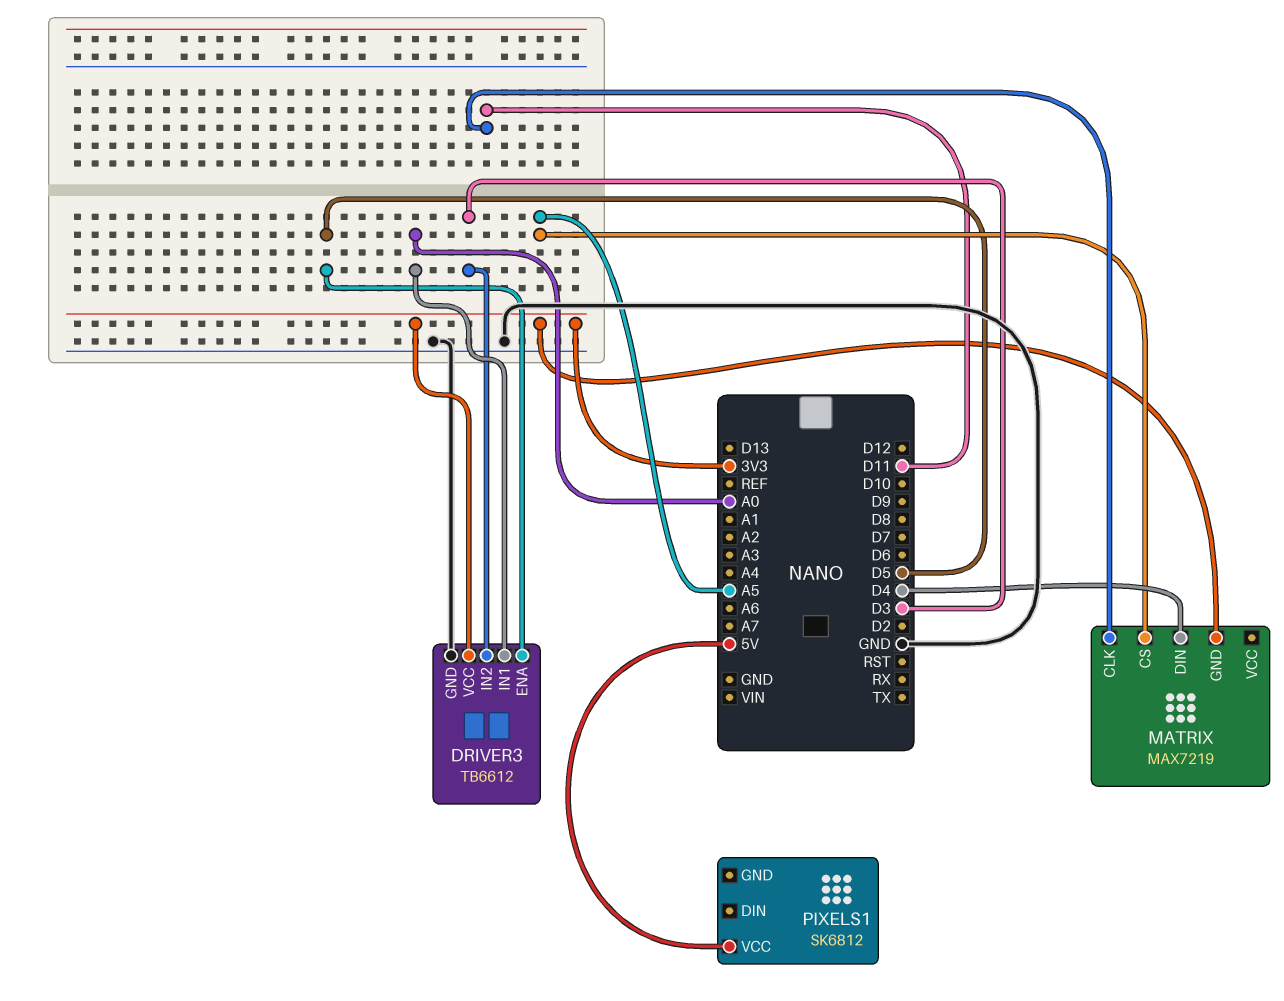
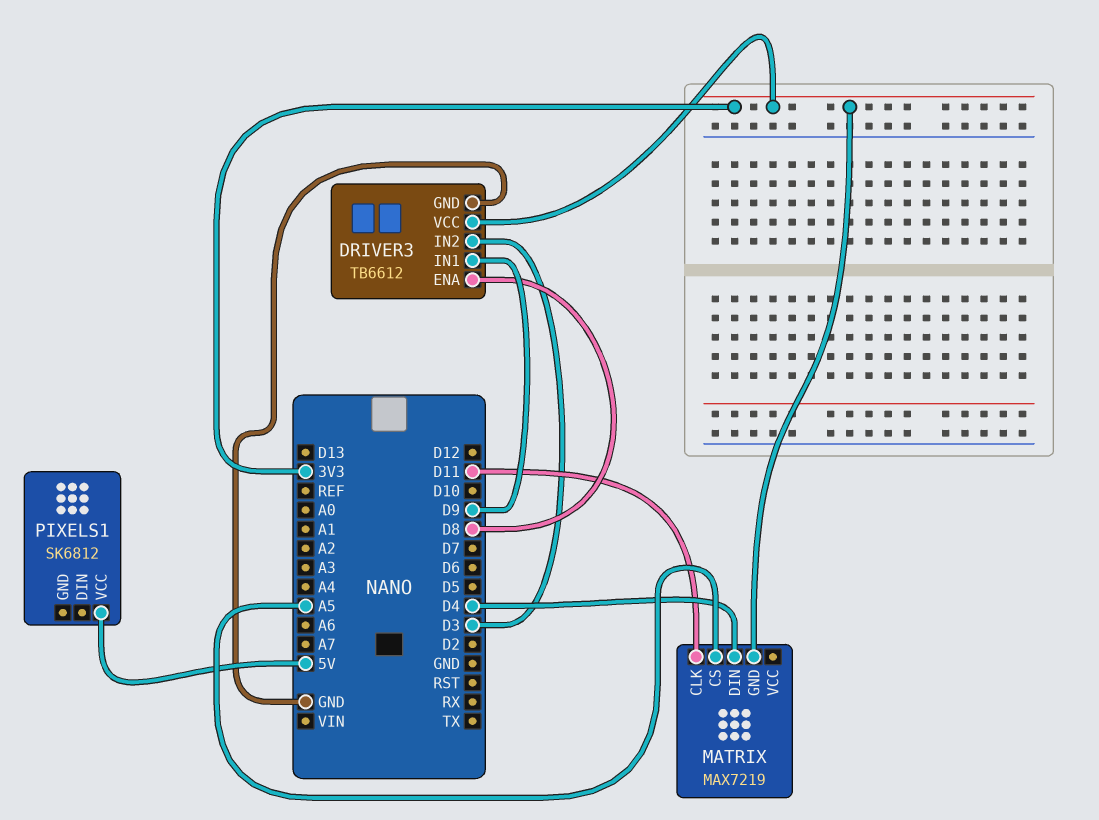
DRIVER3 pin ENA: D5 -> D8
DRIVER3 pin IN1: A0 -> D9

